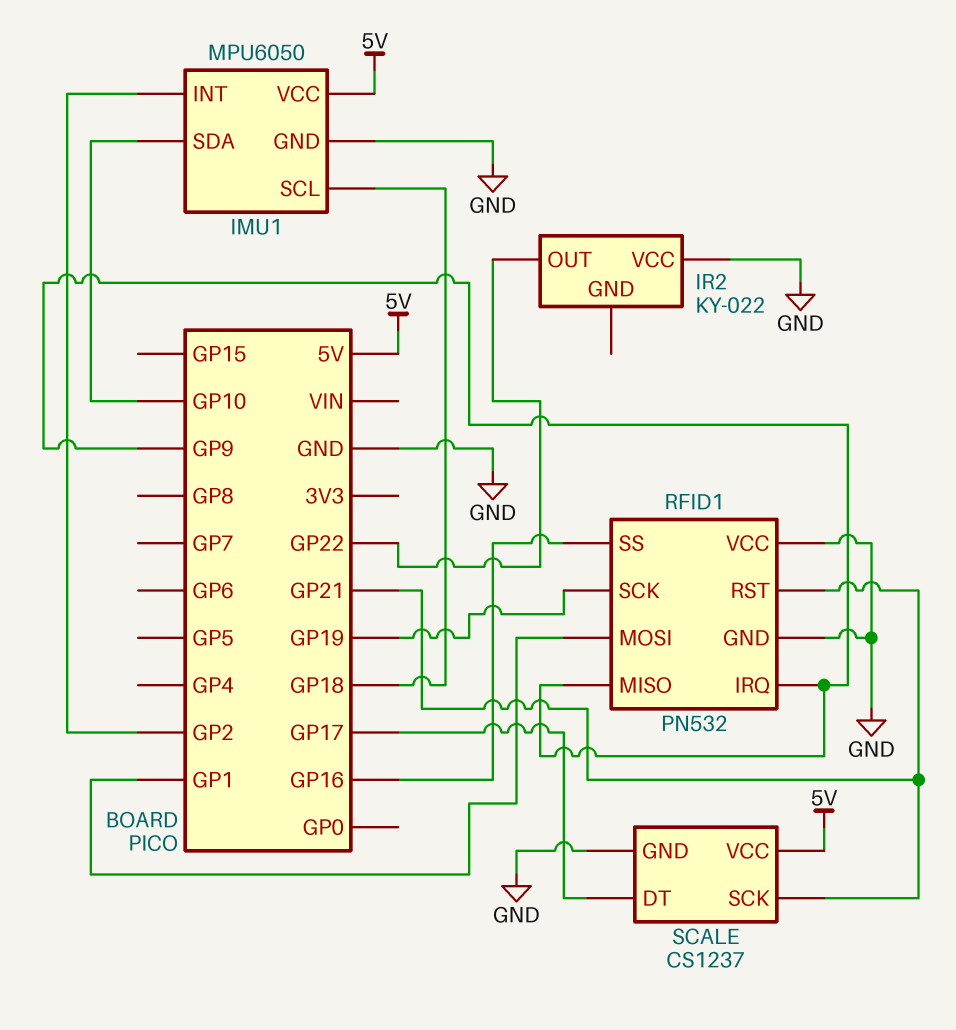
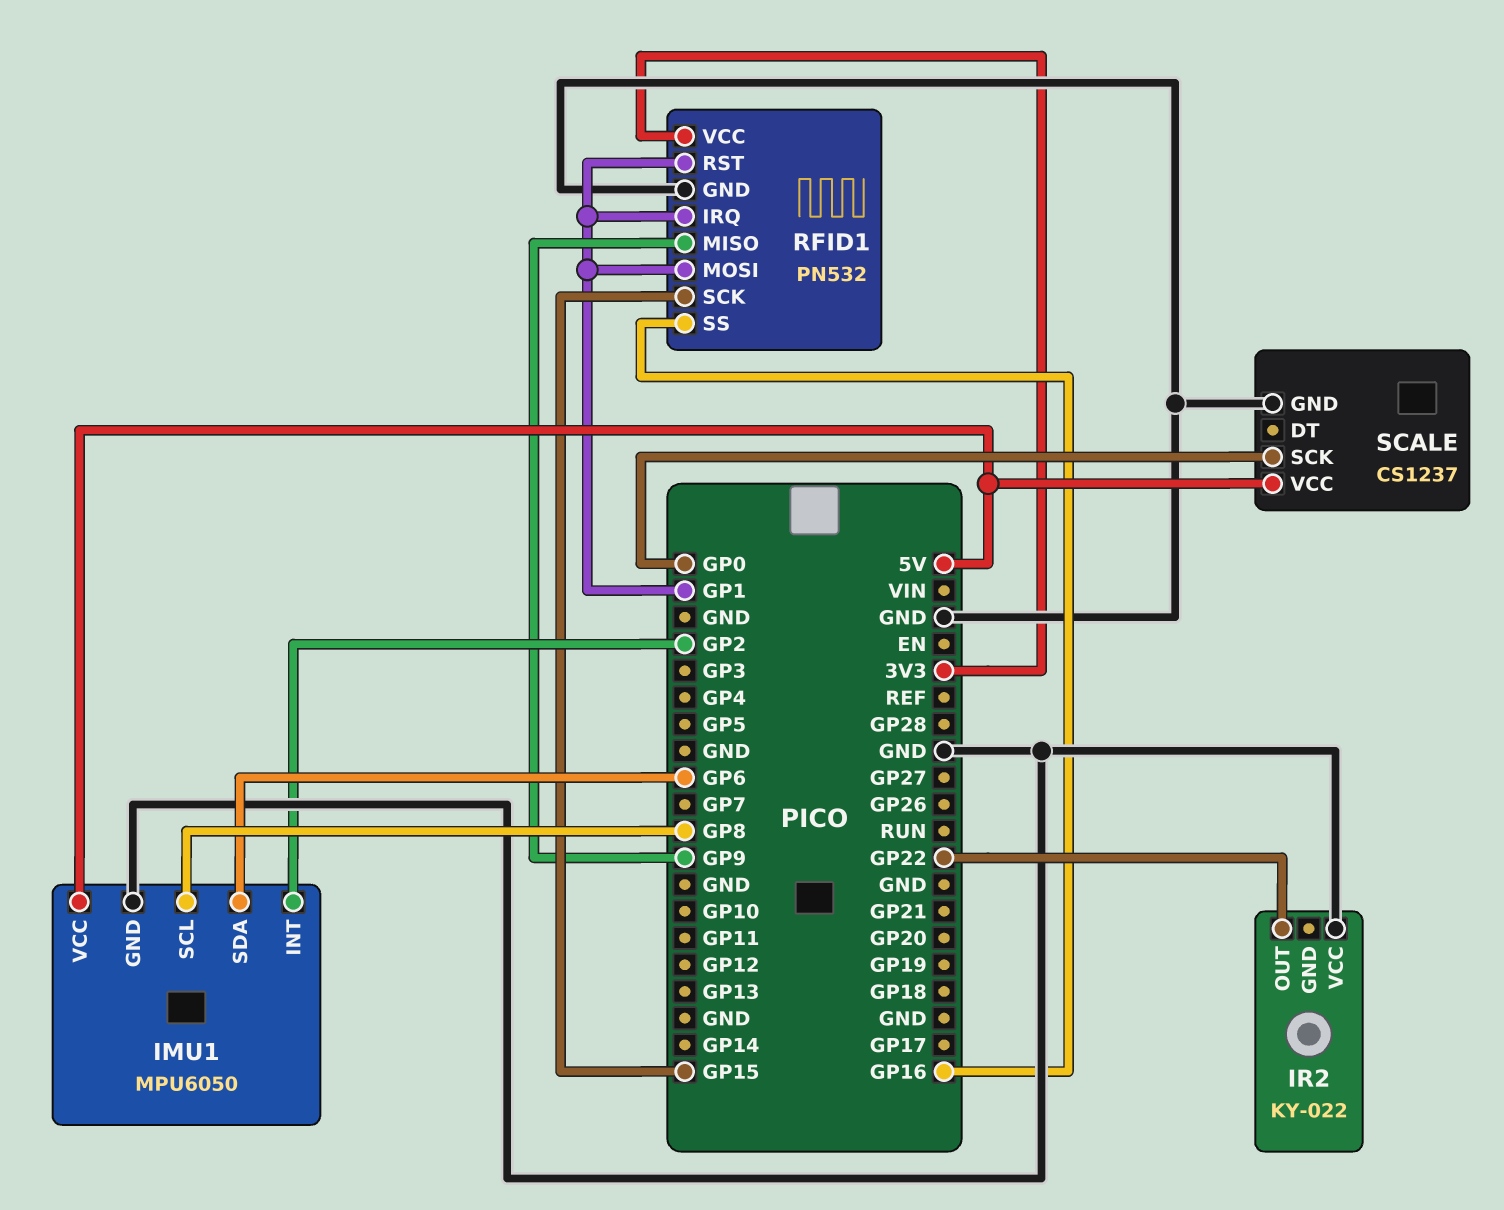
IMU1 pin SCL: GP18 -> GP8
IMU1 pin SDA: GP10 -> GP6
RFID1 pin IRQ: GP9 -> GP1
RFID1 pin RST: GP21 -> GP1
RFID1 pin SCK: GP19 -> GP15
RFID1 pin VCC: GND -> 3V3
SCALE pin DT: GP17 -> none
SCALE pin SCK: GP21 -> GP0

